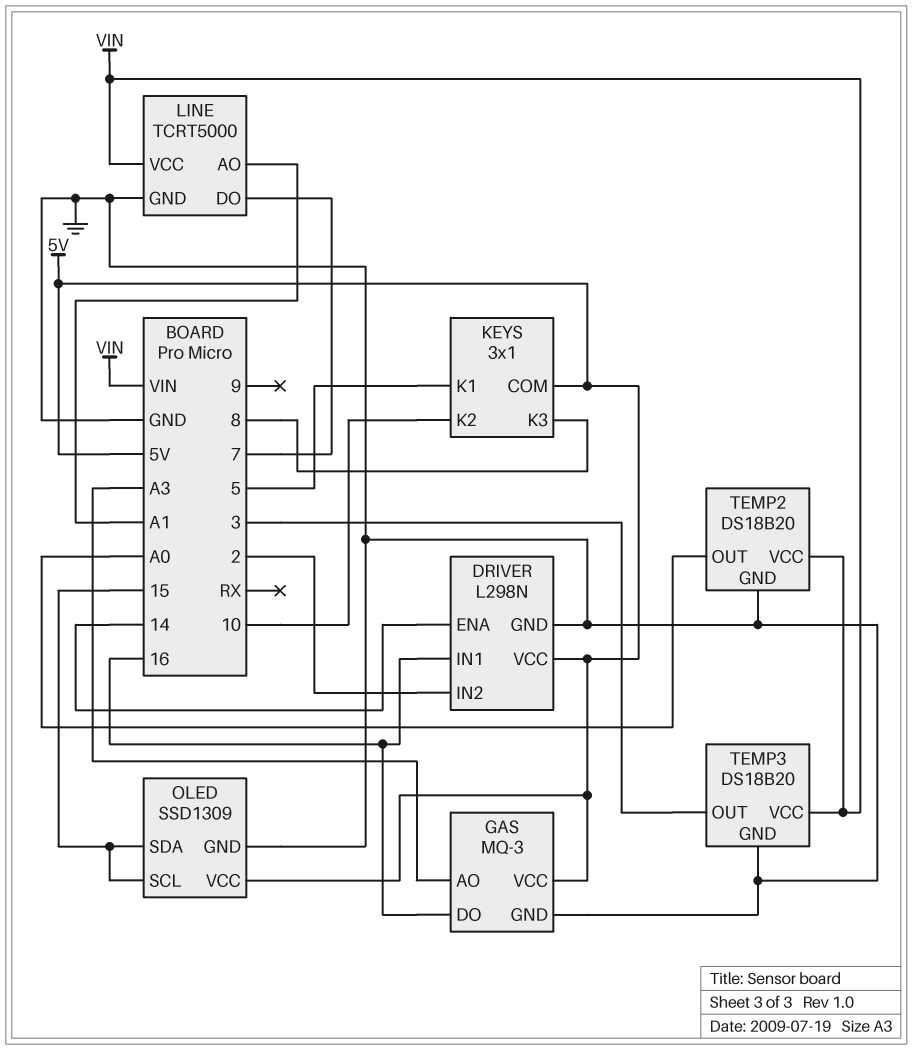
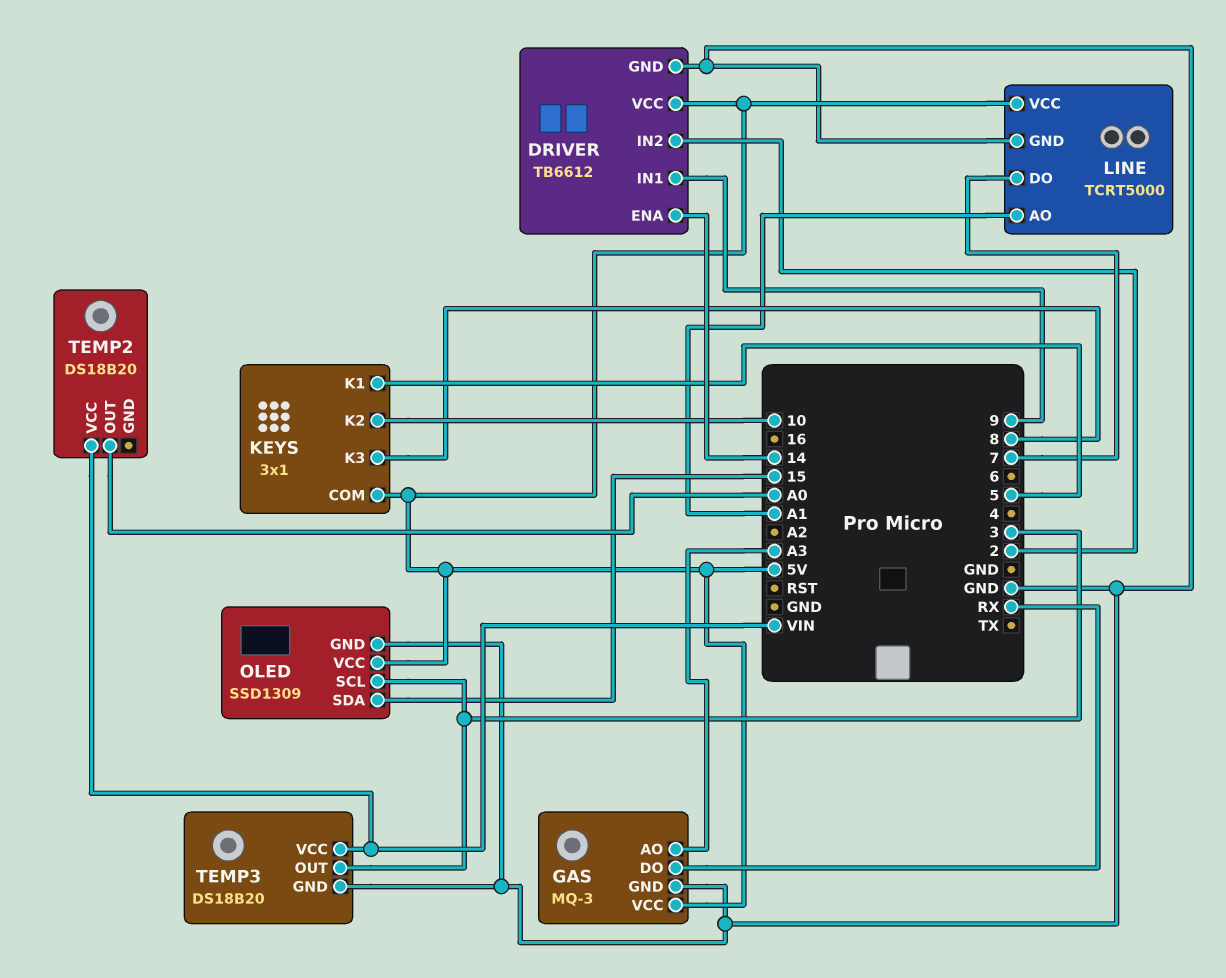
DRIVER: L298N -> TB6612
DRIVER pin IN1: 16 -> 9
GAS pin DO: 16 -> RX
LINE pin VCC: VIN -> 5V
OLED pin SCL: 15 -> 3
TEMP2 pin GND: GND -> none

